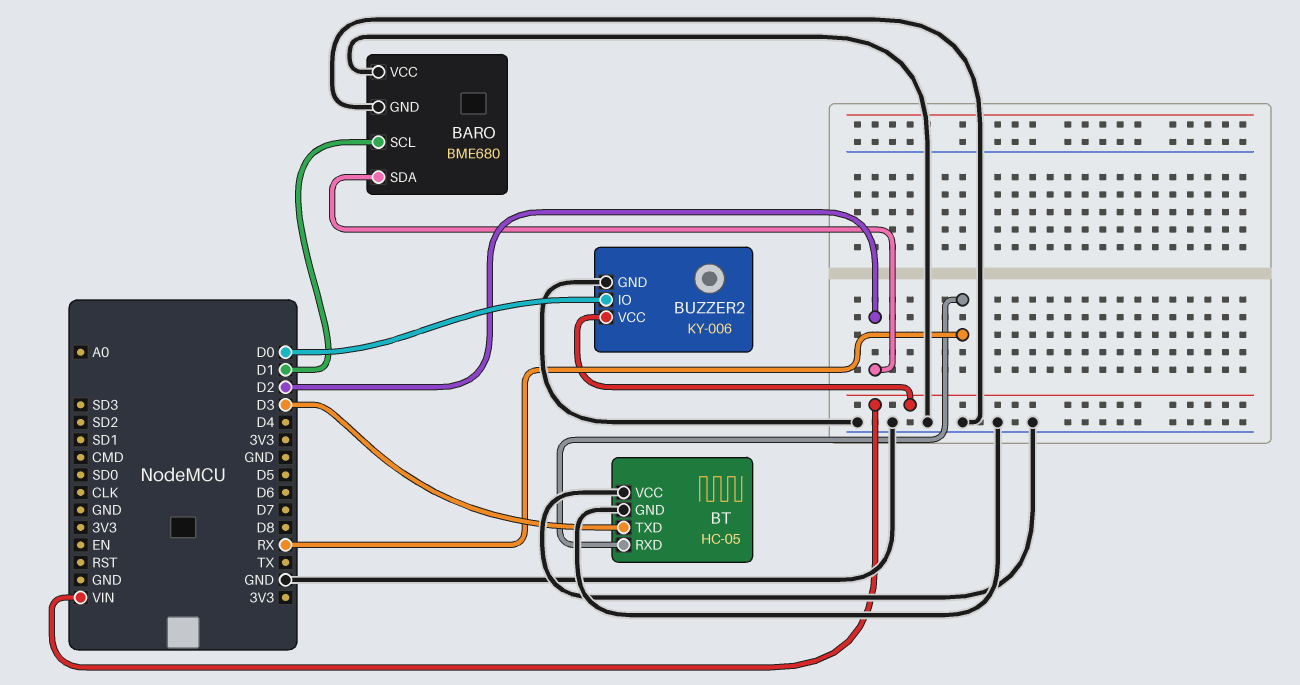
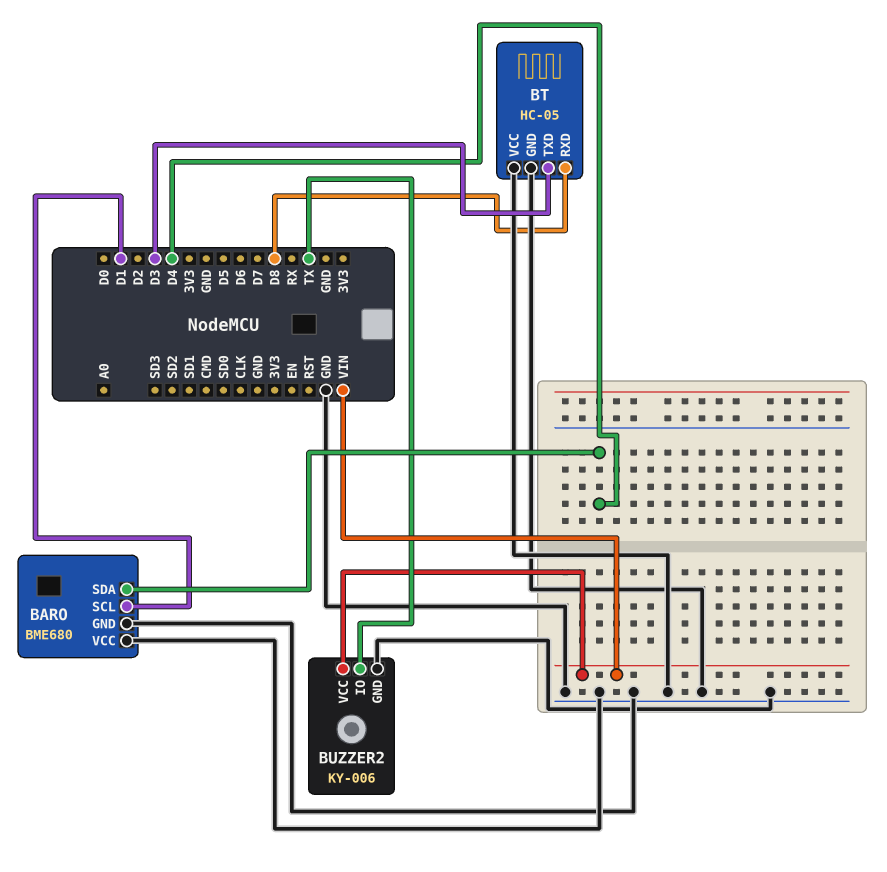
BARO pin SDA: D2 -> D4
BT pin RXD: RX -> D8
BUZZER2 pin IO: D0 -> TX

